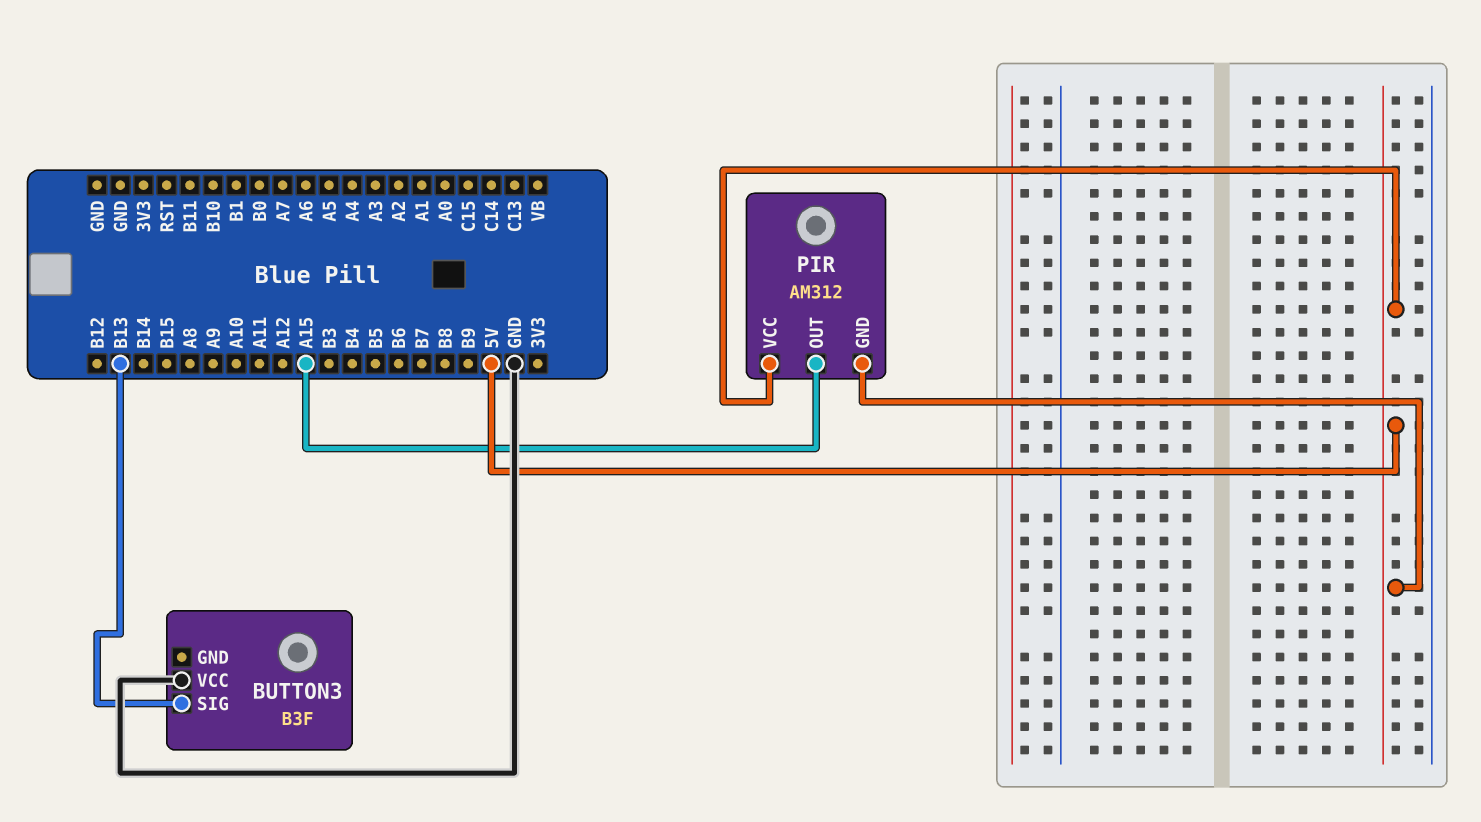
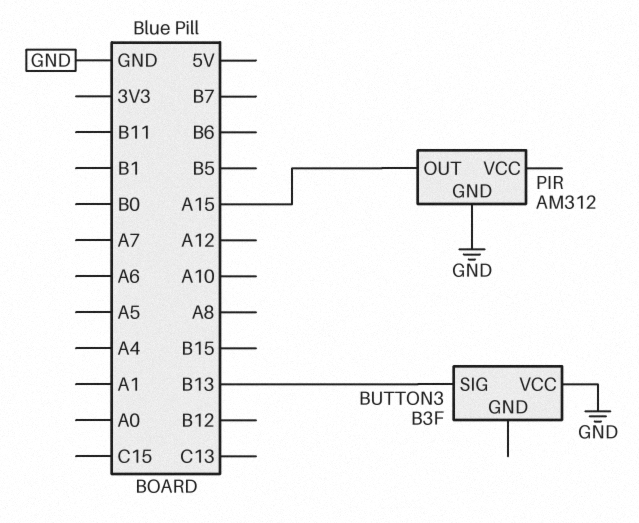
PIR pin GND: 5V -> GND
PIR pin VCC: 5V -> none

